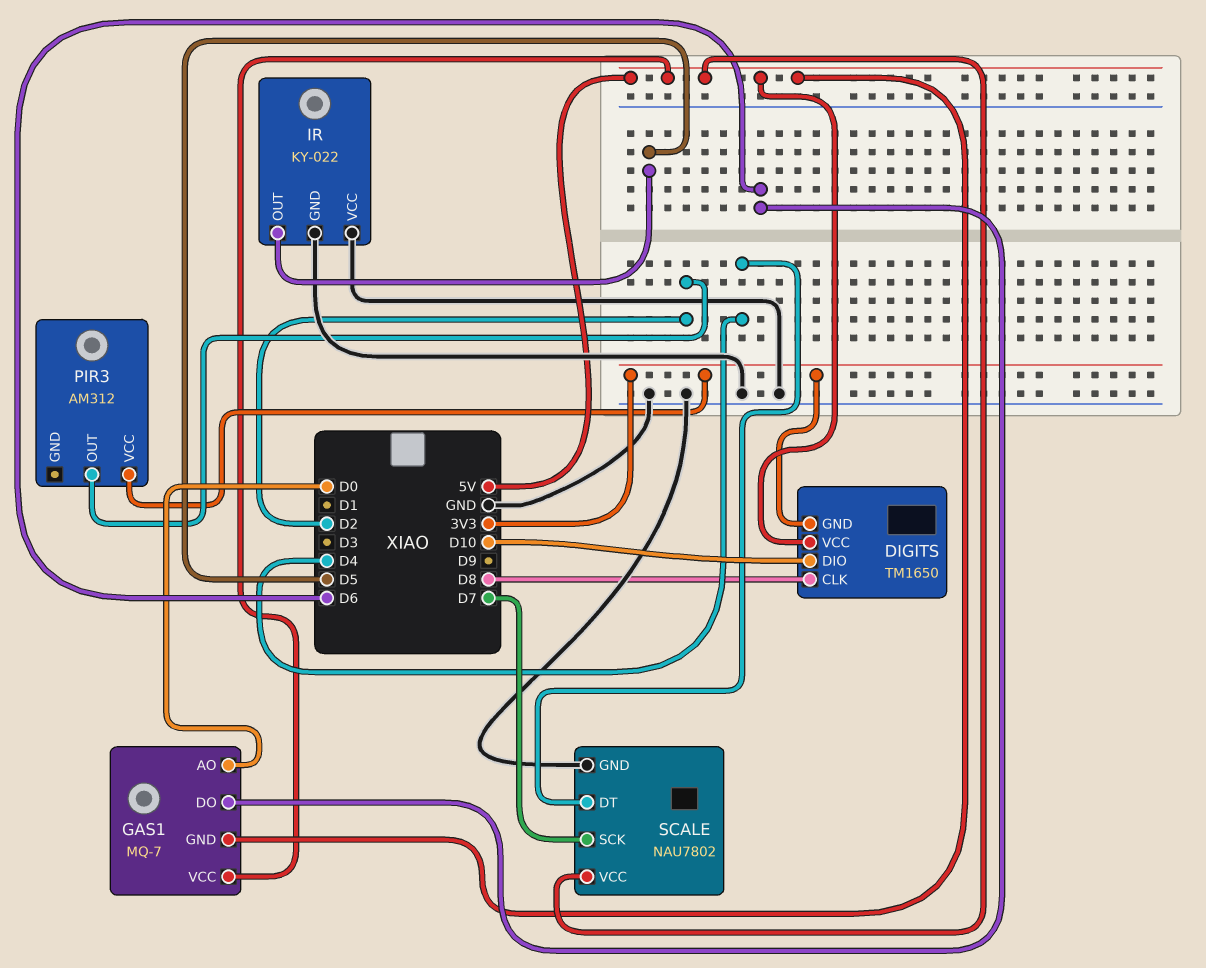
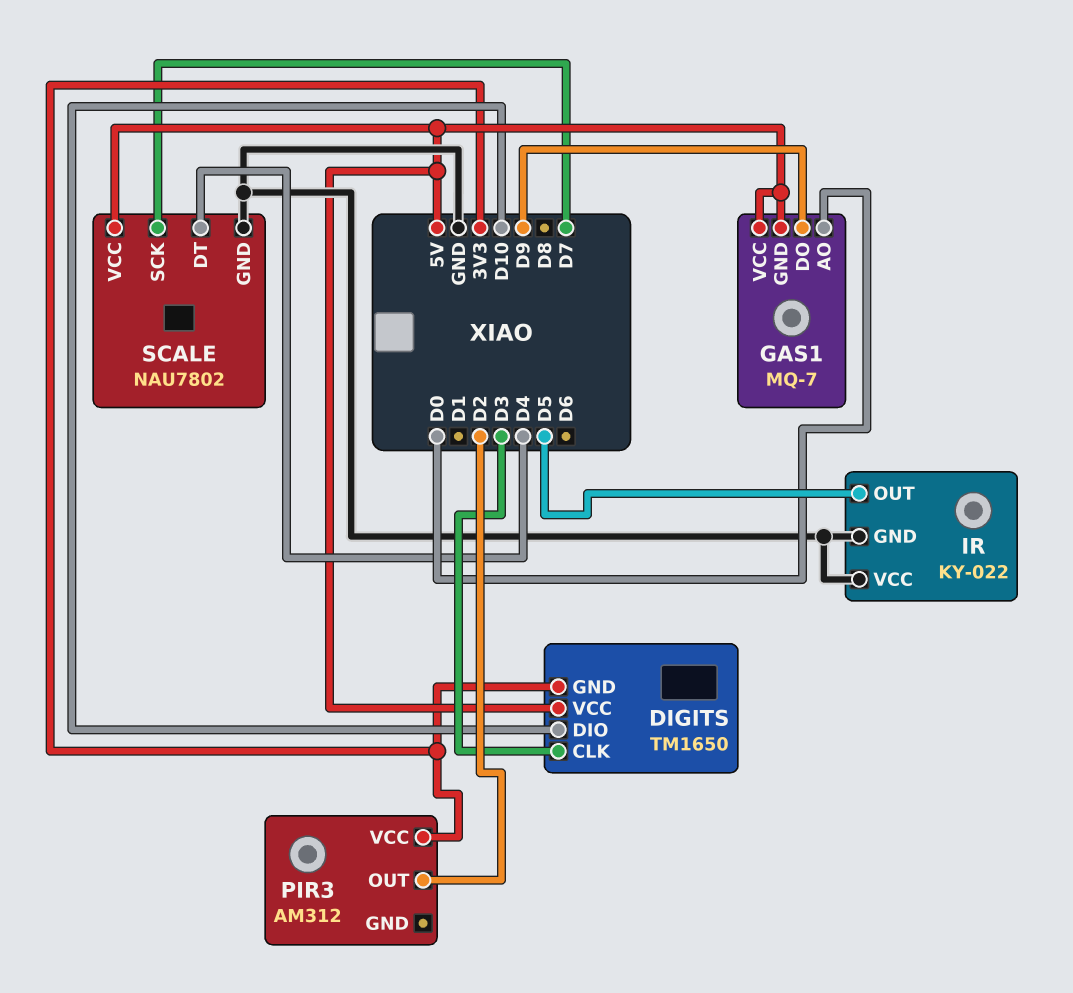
DIGITS pin CLK: D8 -> D3
GAS1 pin DO: D6 -> D9

